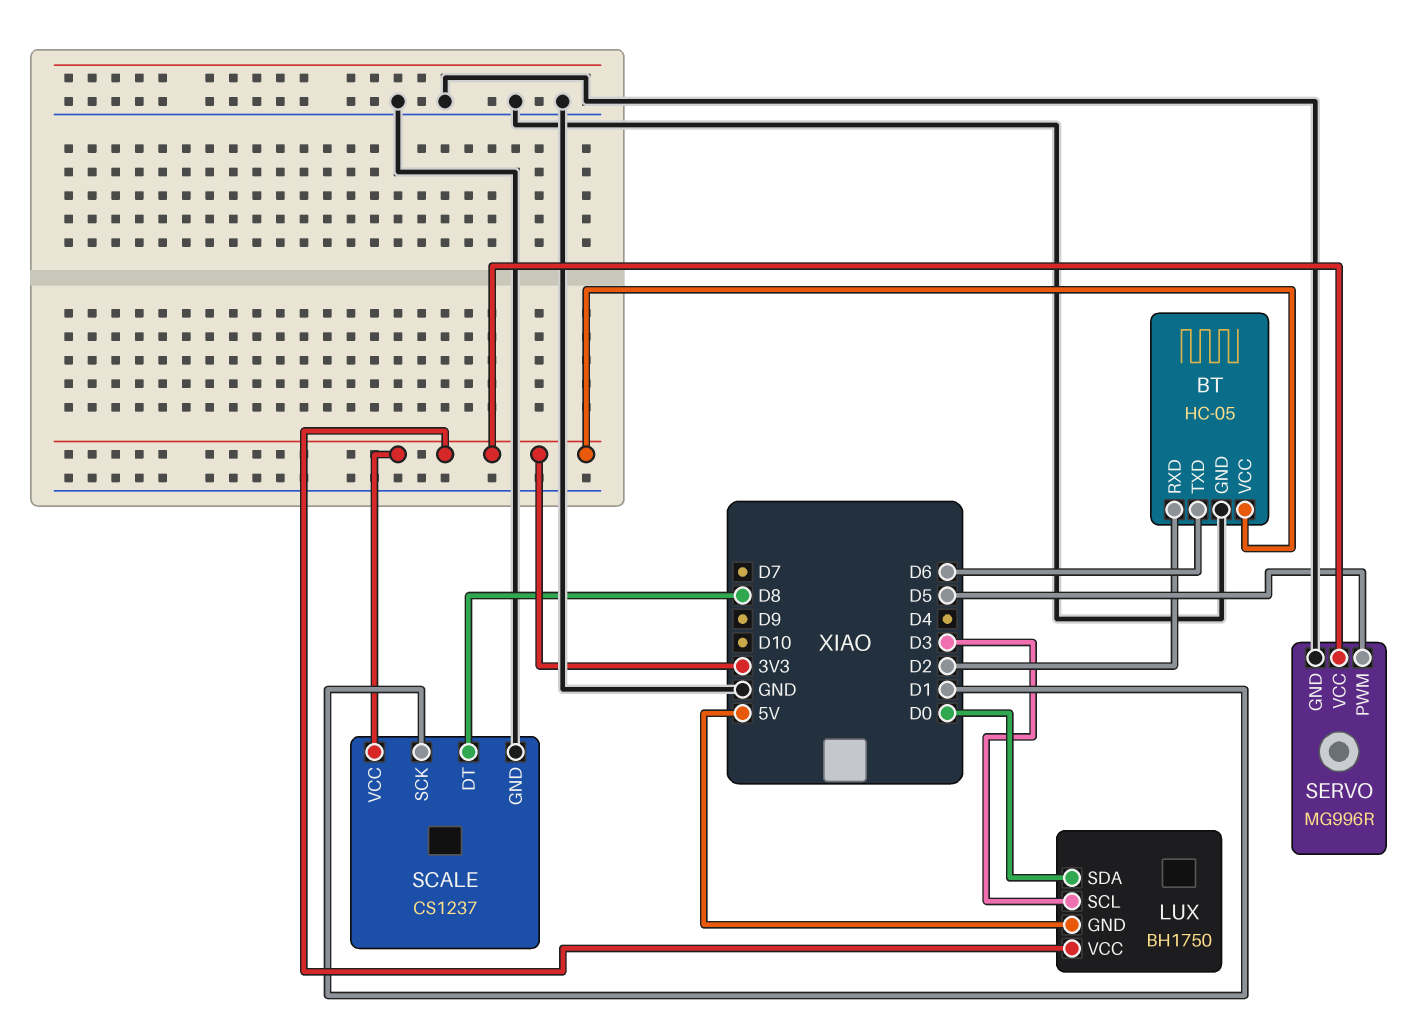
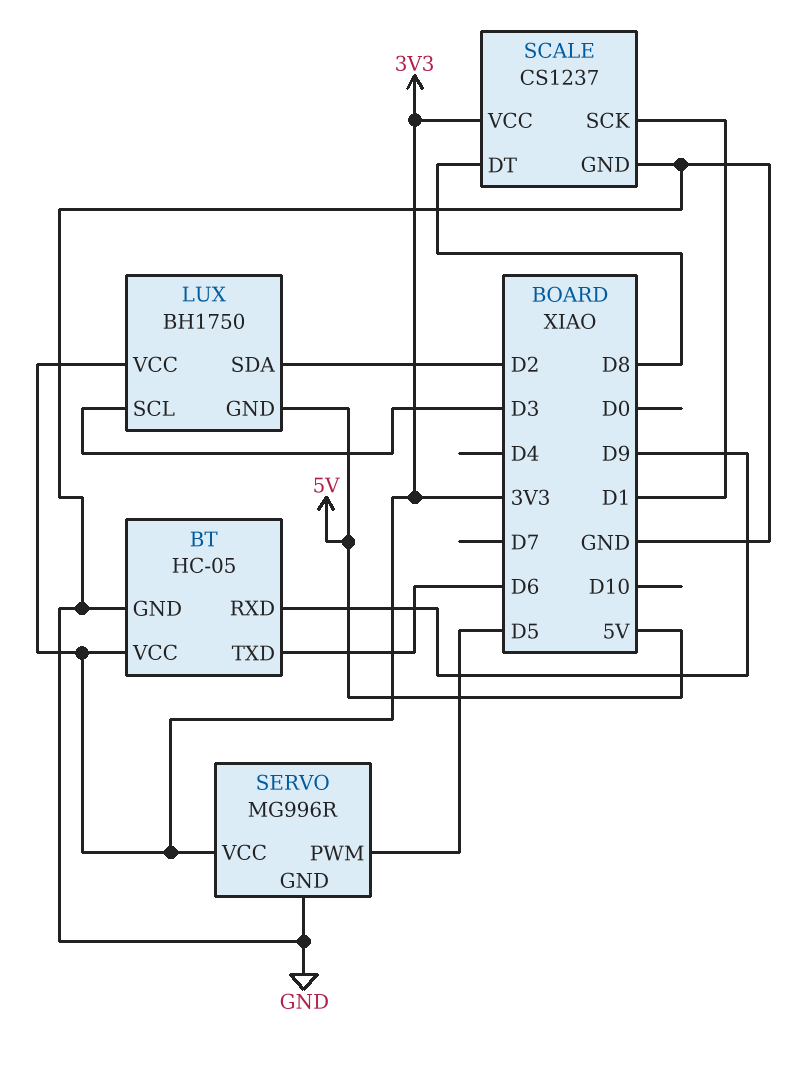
BT pin RXD: D2 -> D9
LUX pin SDA: D0 -> D2

